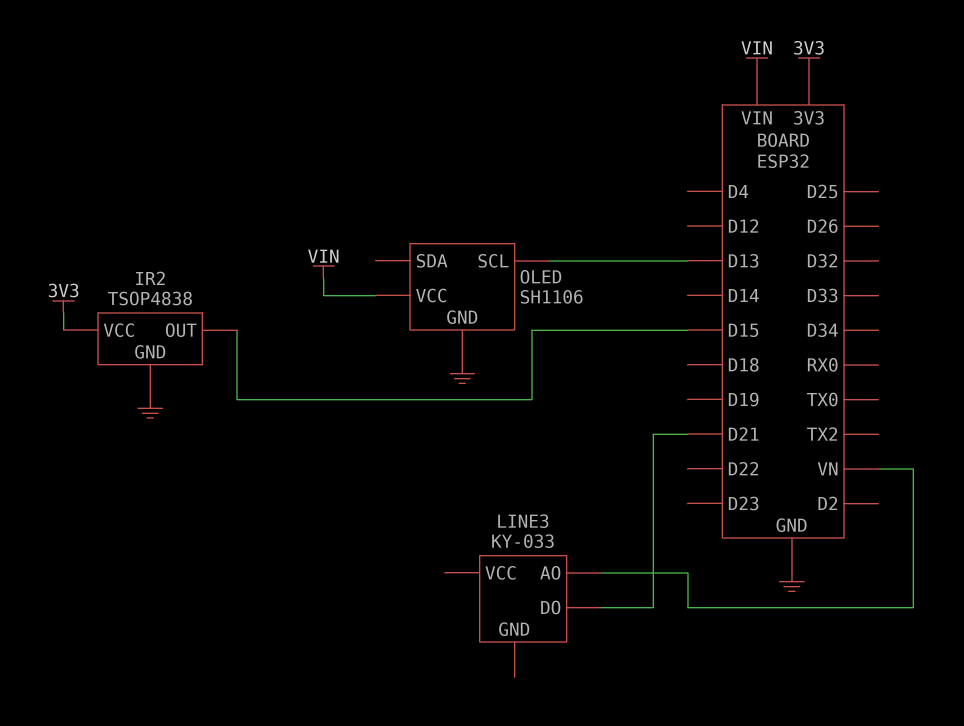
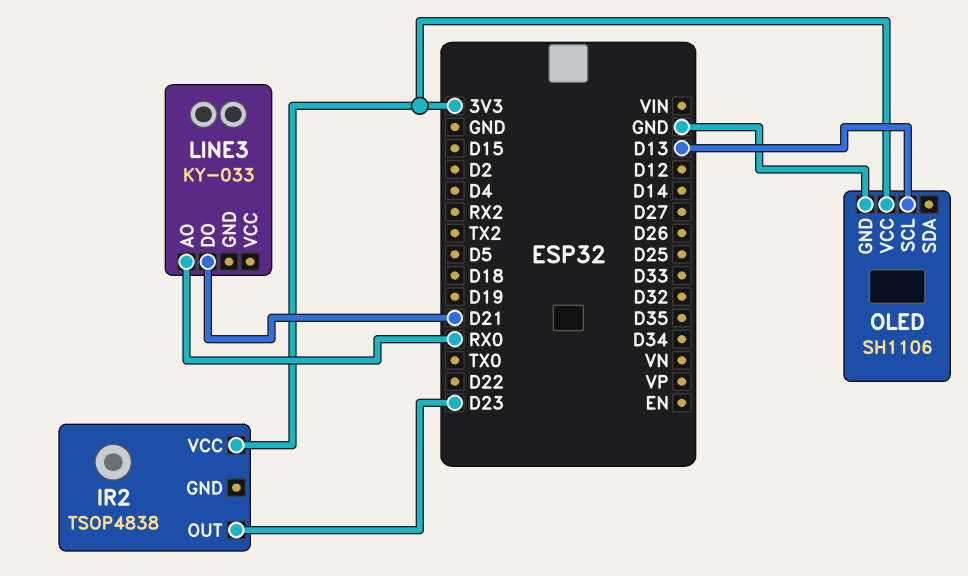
IR2 pin GND: GND -> none
IR2 pin OUT: D15 -> D23
LINE3 pin AO: VN -> RX0
OLED pin VCC: VIN -> 3V3

